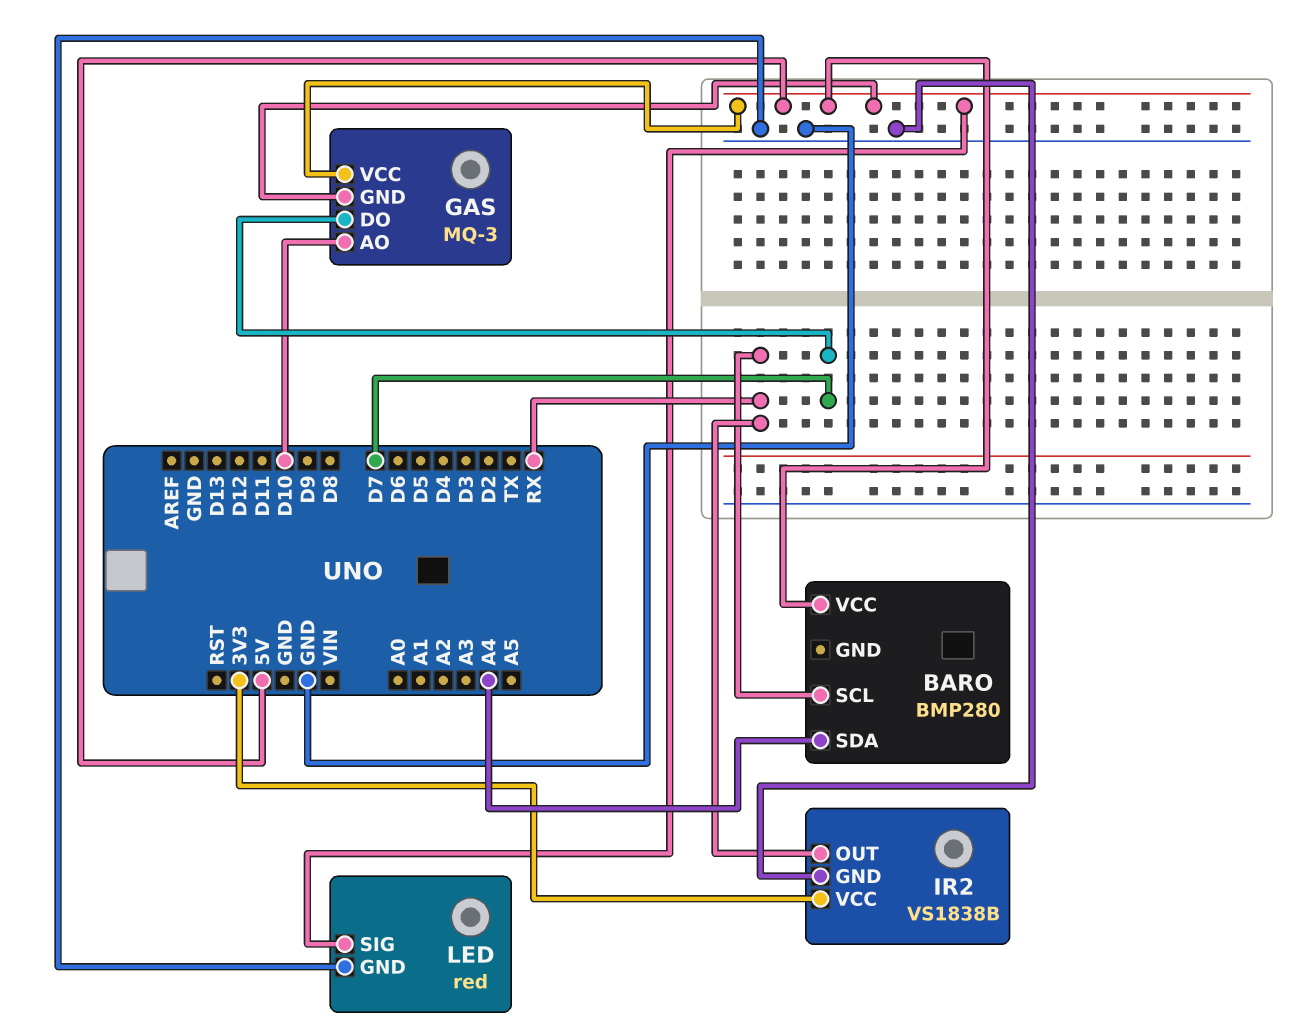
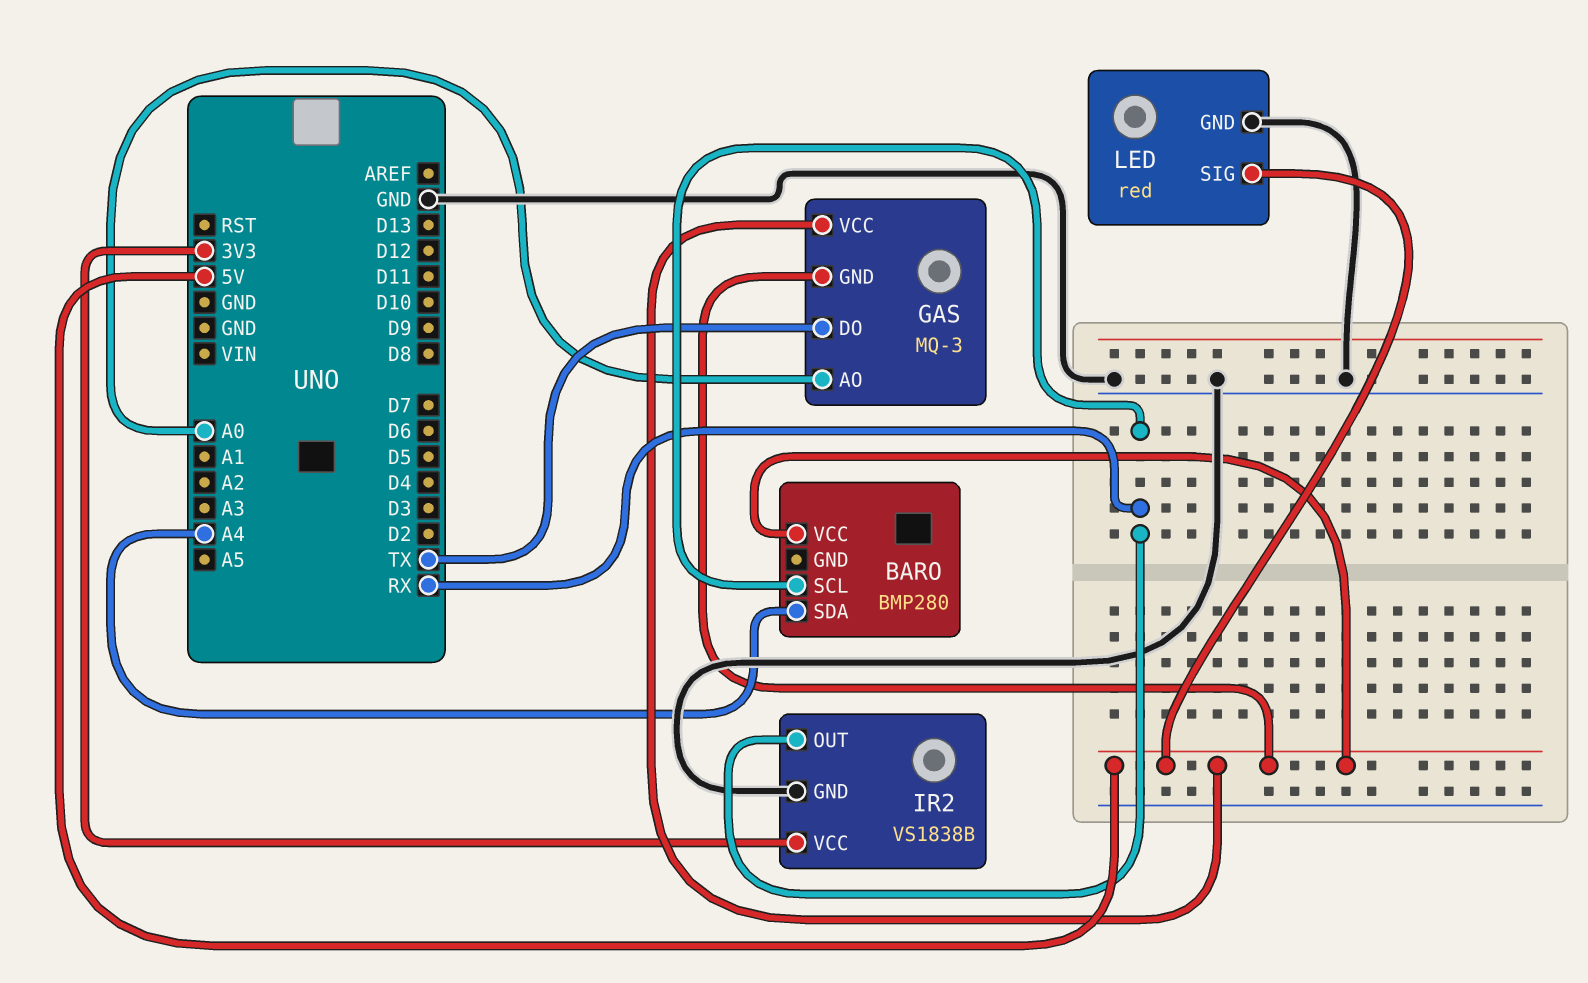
GAS pin AO: D10 -> A0
GAS pin DO: D7 -> TX

